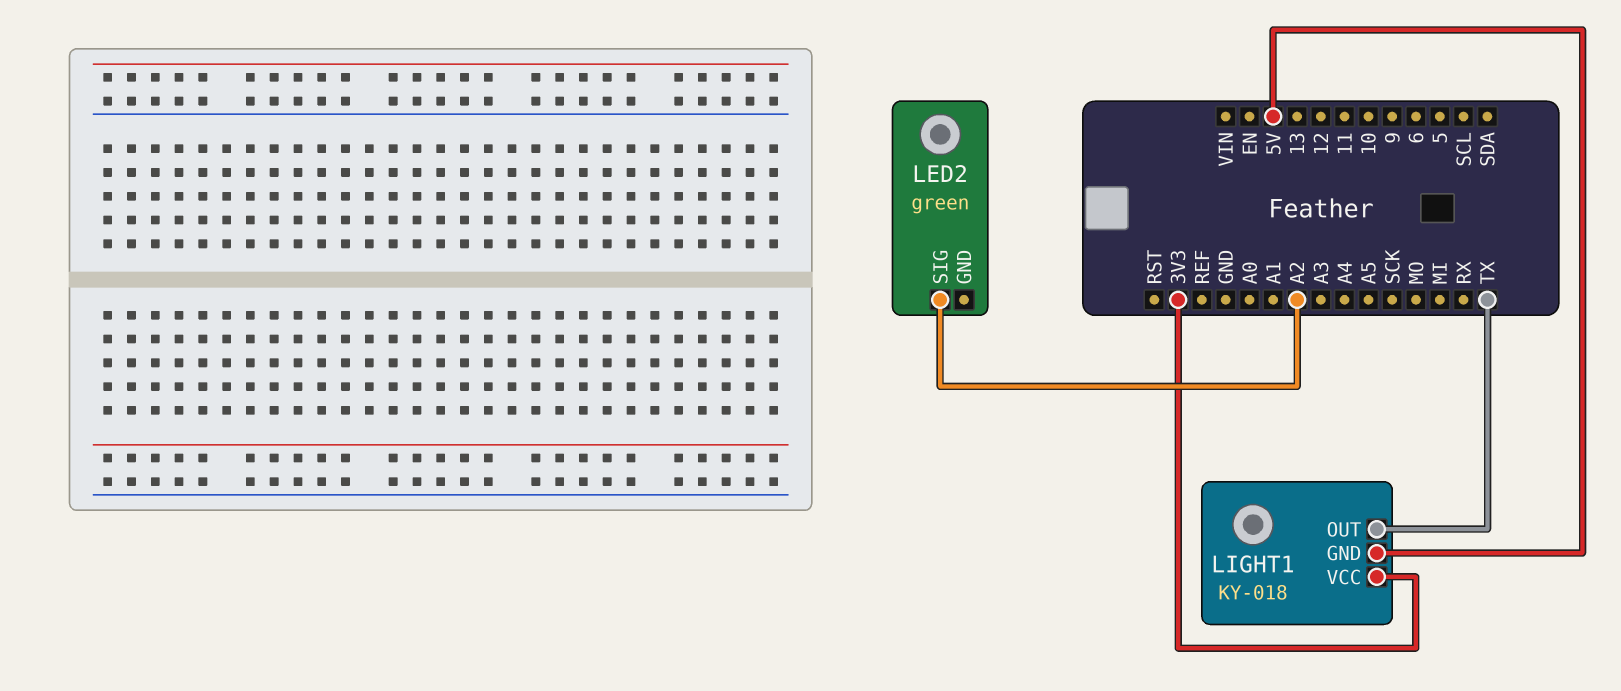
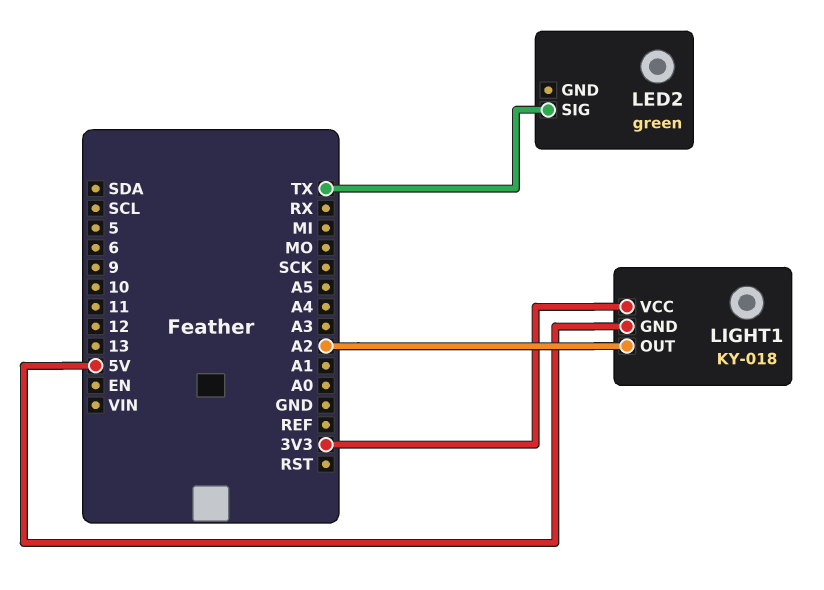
LED2 pin SIG: A2 -> TX
LIGHT1 pin OUT: TX -> A2

